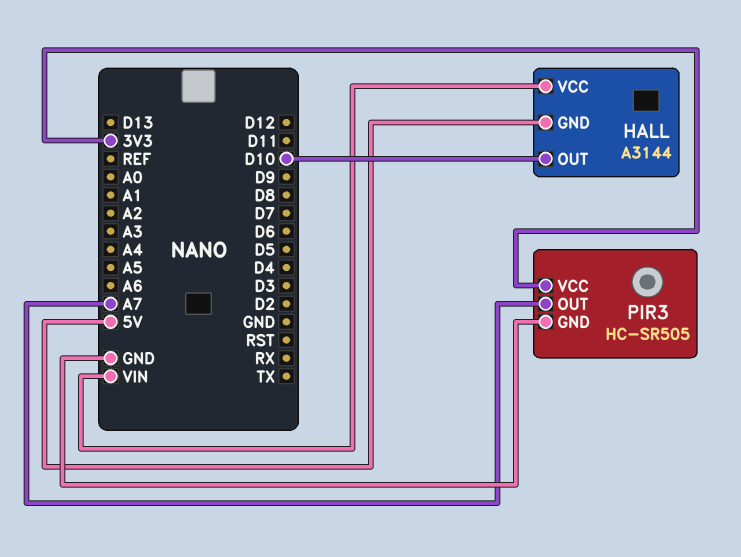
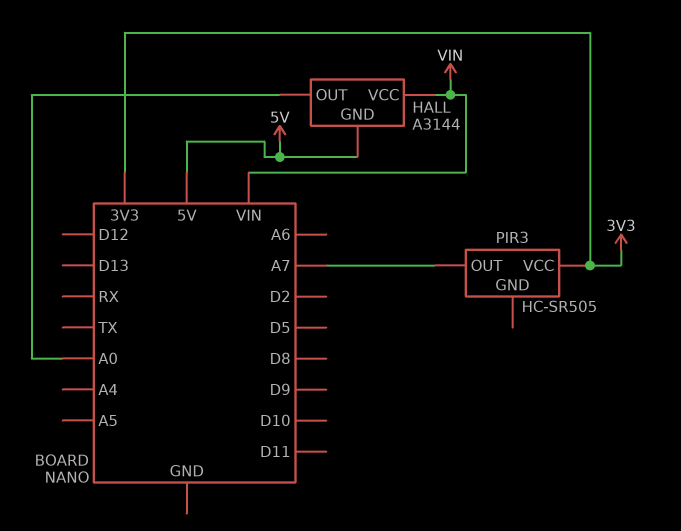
HALL pin OUT: D10 -> A0
PIR3 pin GND: GND -> none

